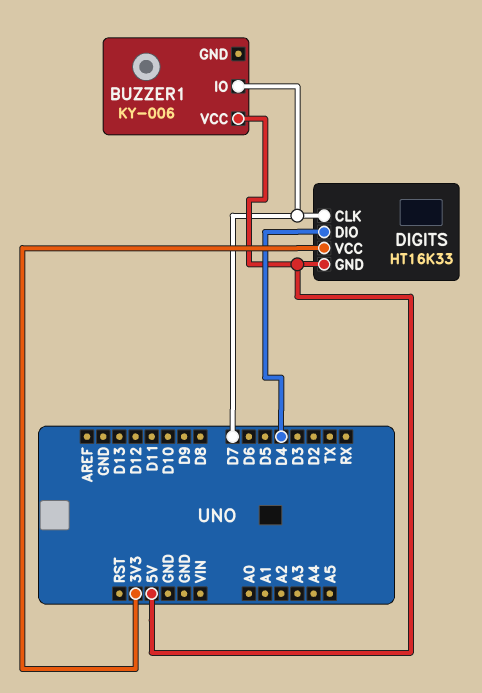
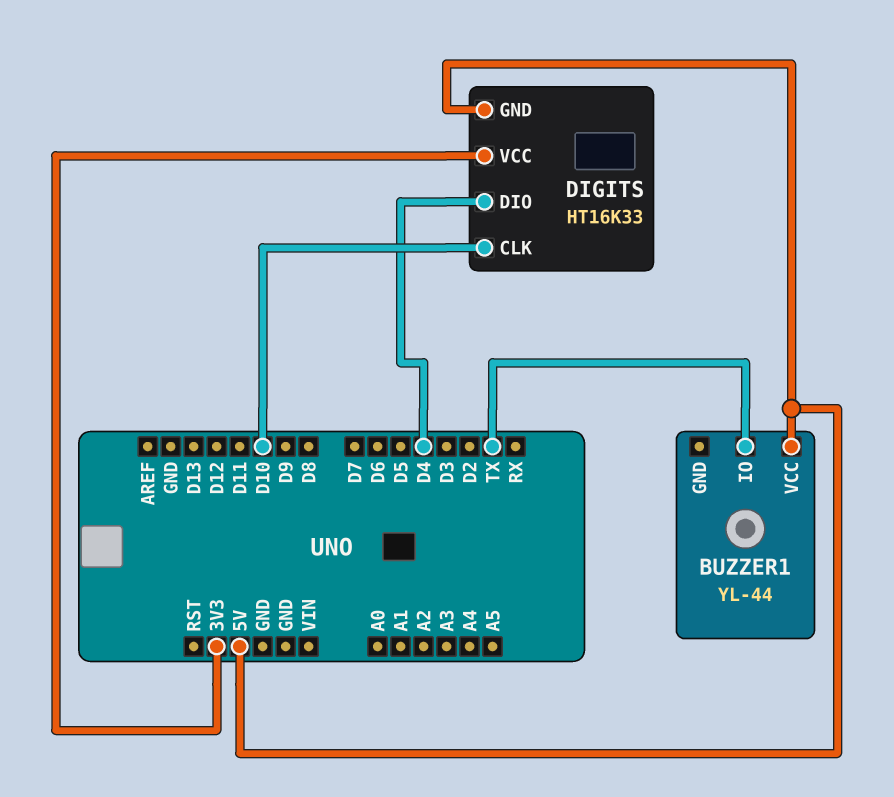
BUZZER1: KY-006 -> YL-44
BUZZER1 pin IO: D7 -> TX
DIGITS pin CLK: D7 -> D10

